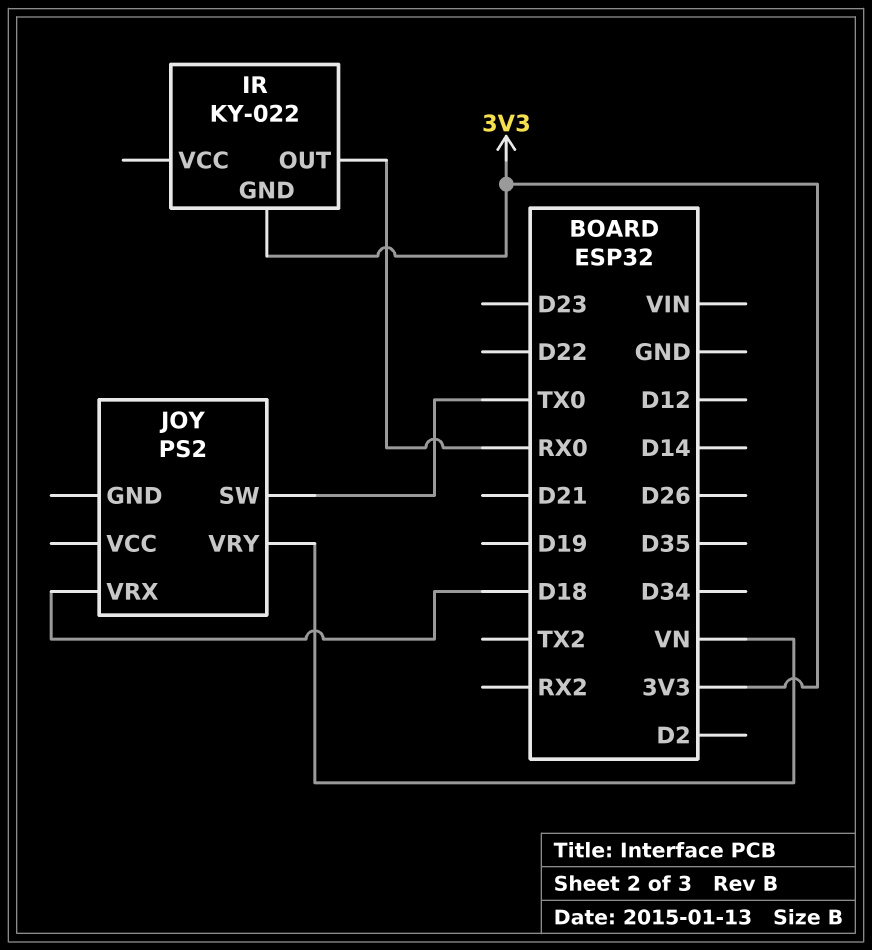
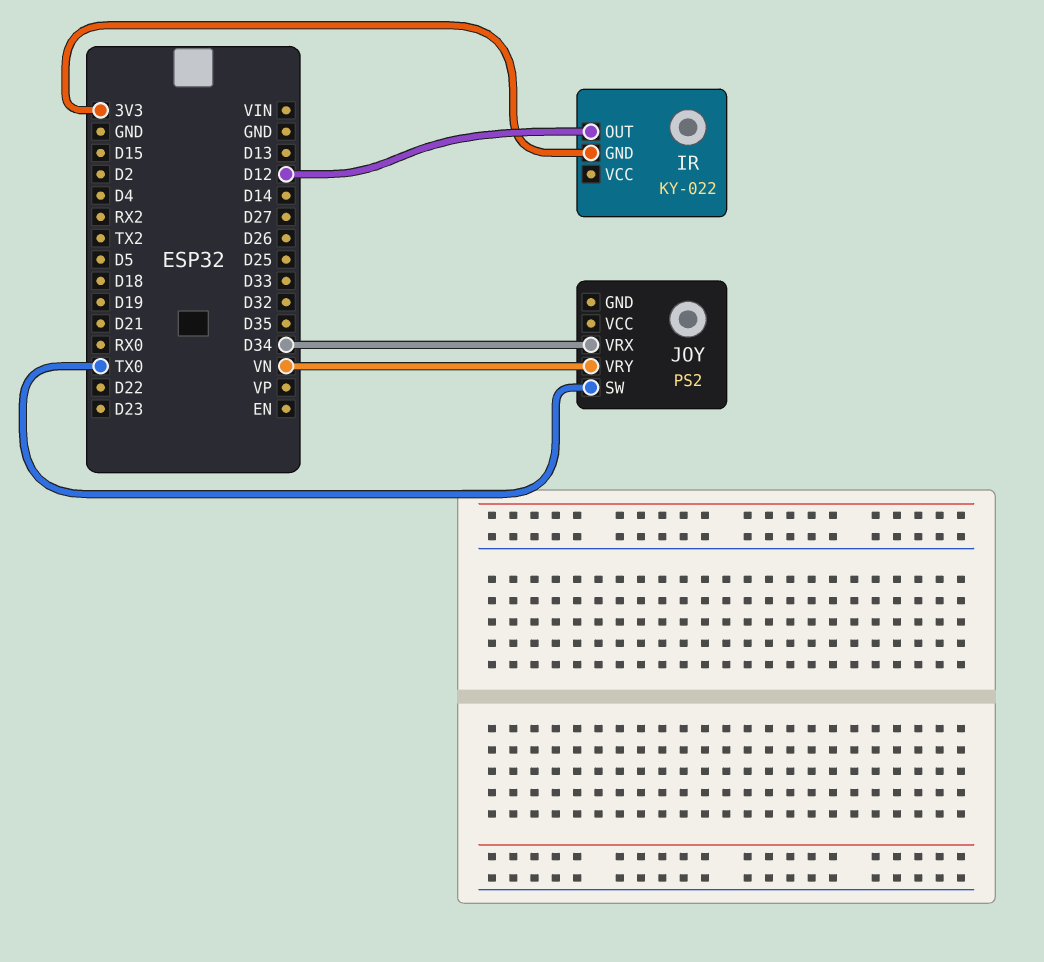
IR pin OUT: RX0 -> D12
JOY pin VRX: D18 -> D34

